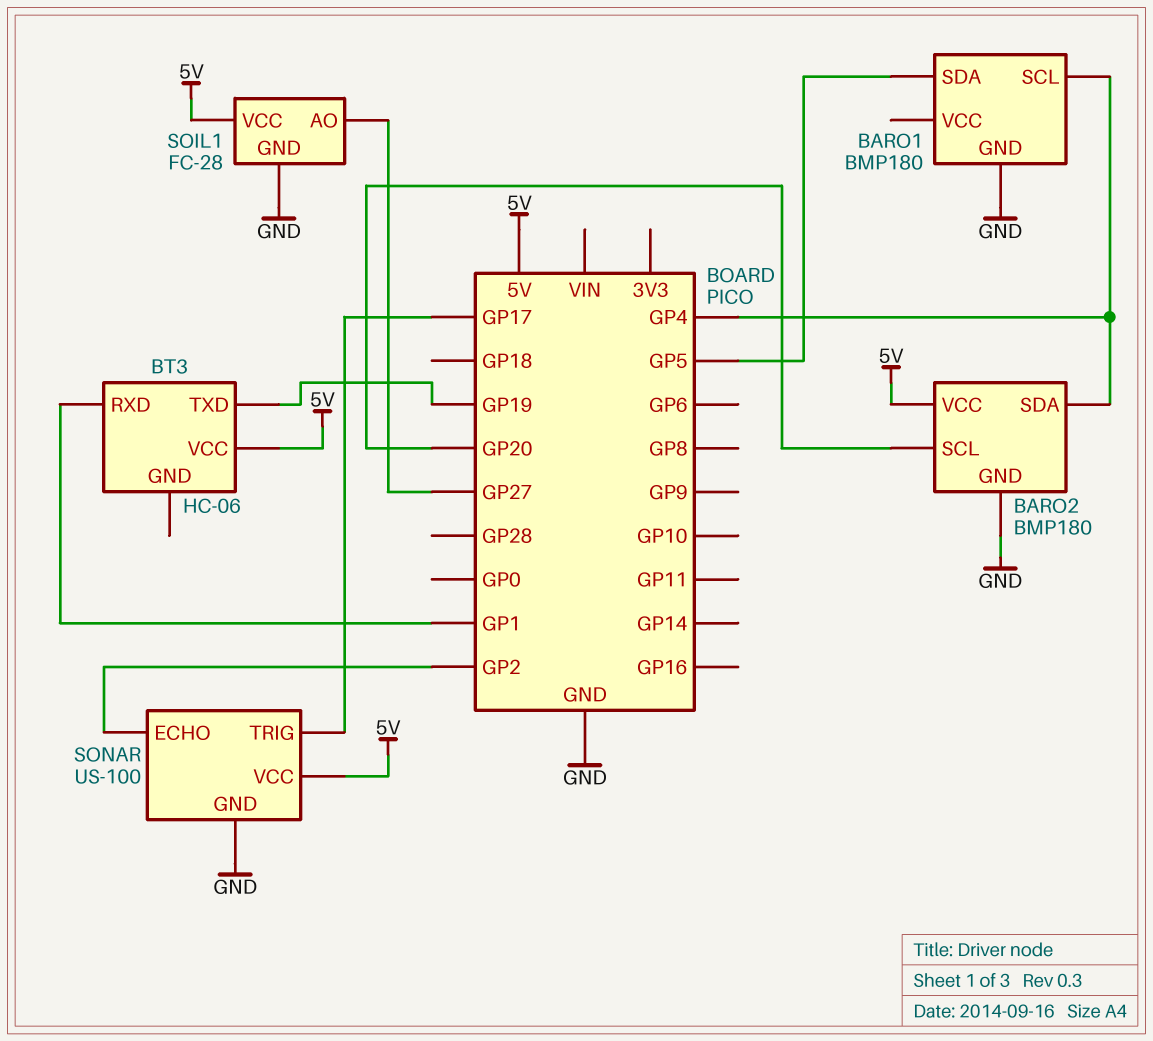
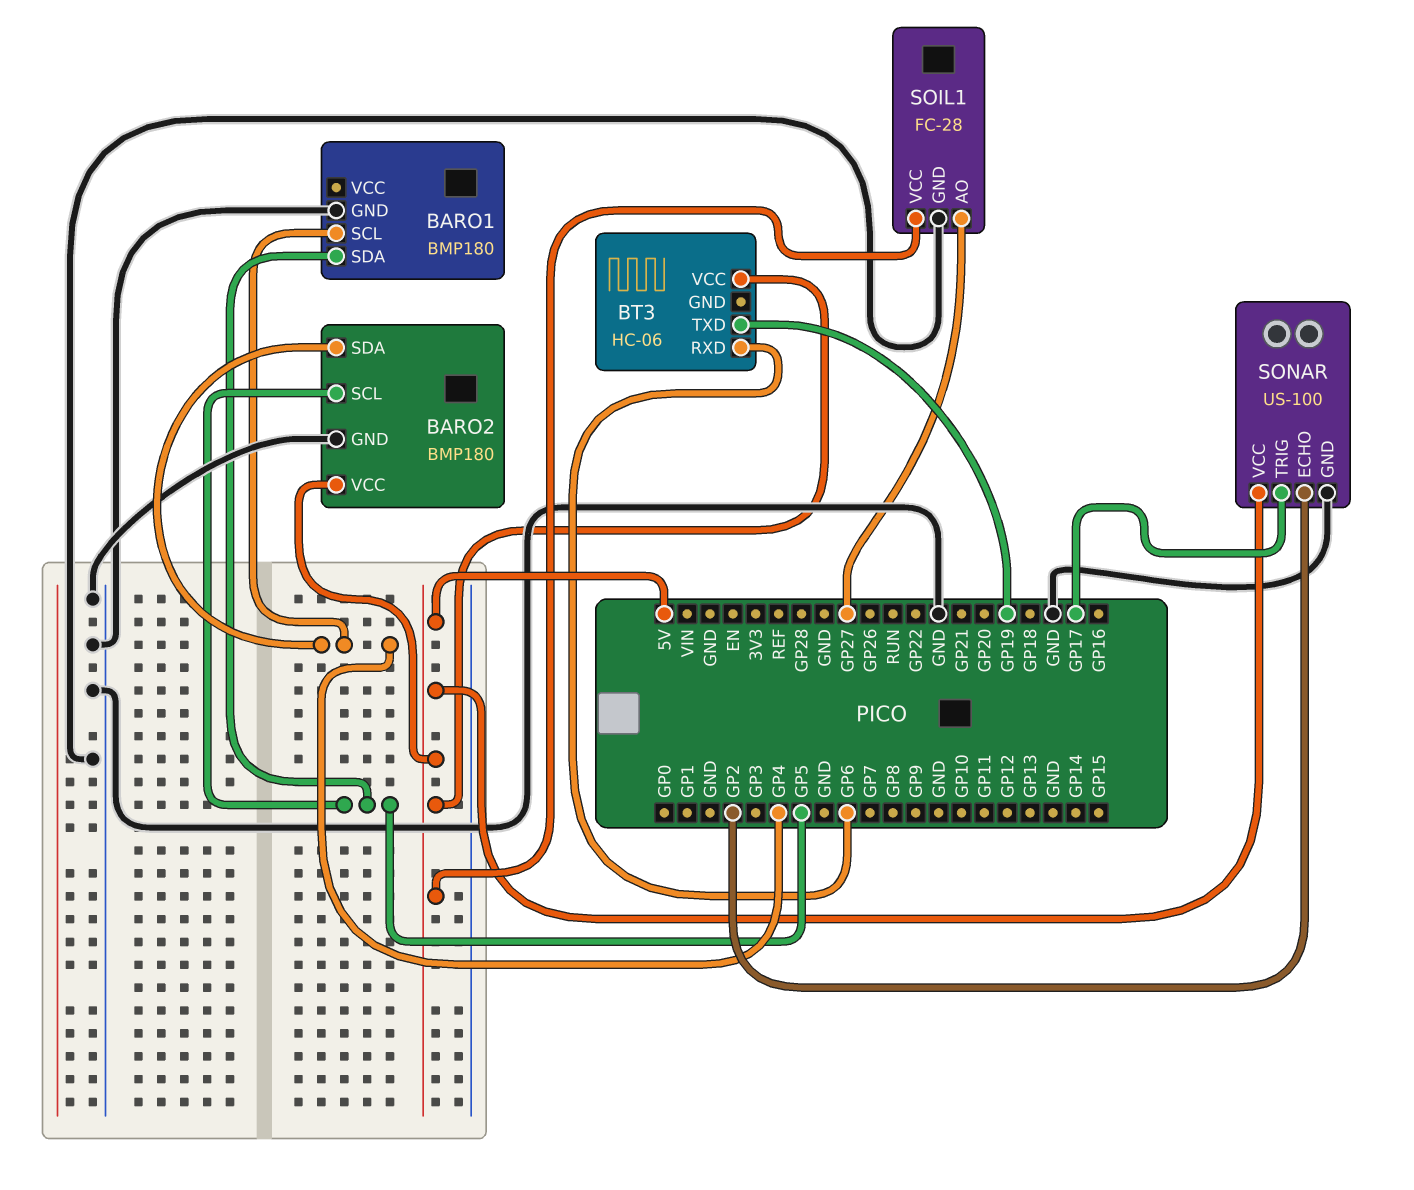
BARO2 pin SCL: GP20 -> GP5
BT3 pin RXD: GP1 -> GP6

